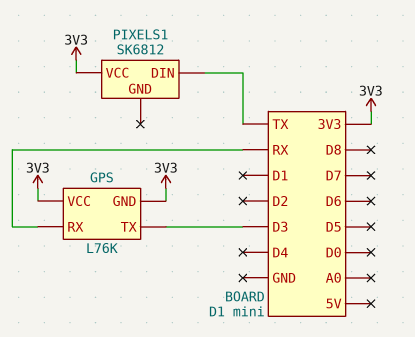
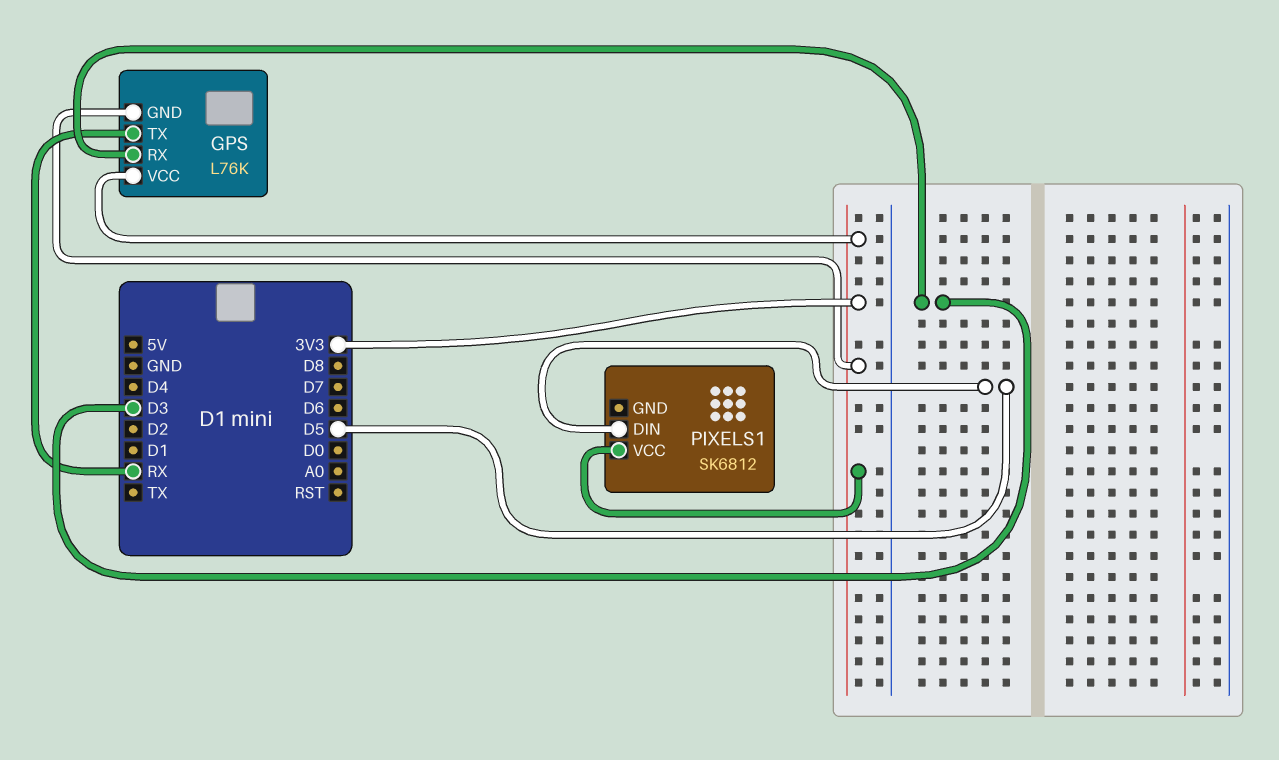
GPS pin RX: RX -> D3
GPS pin TX: D3 -> RX
PIXELS1 pin DIN: TX -> D5

